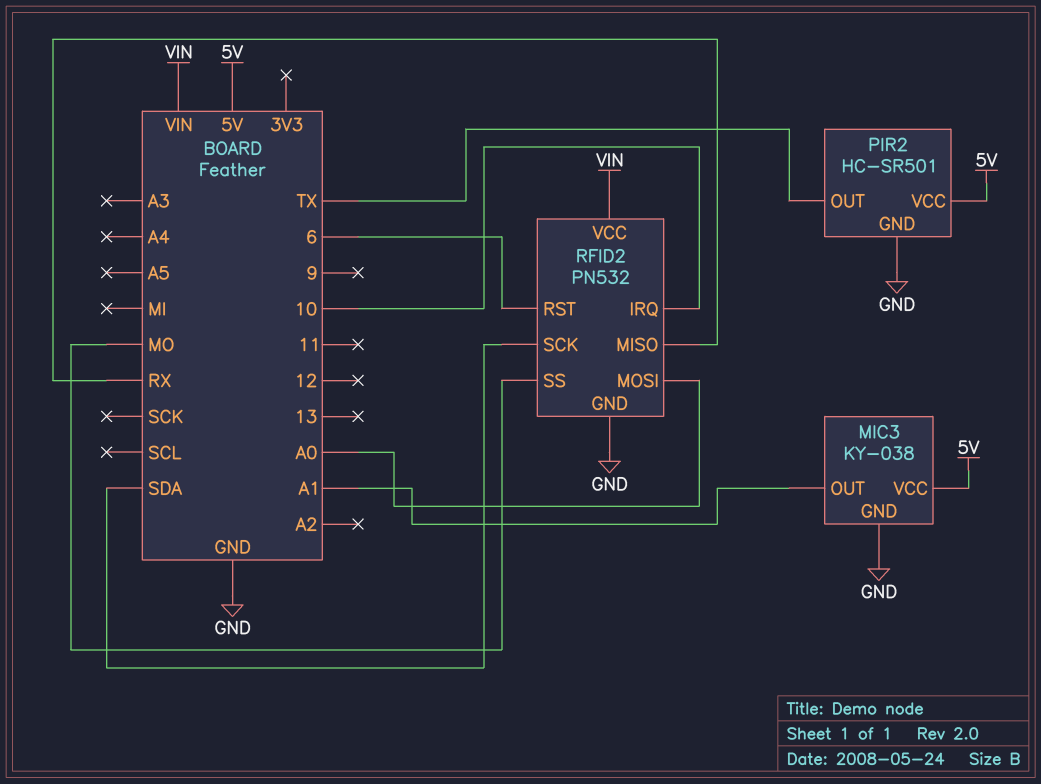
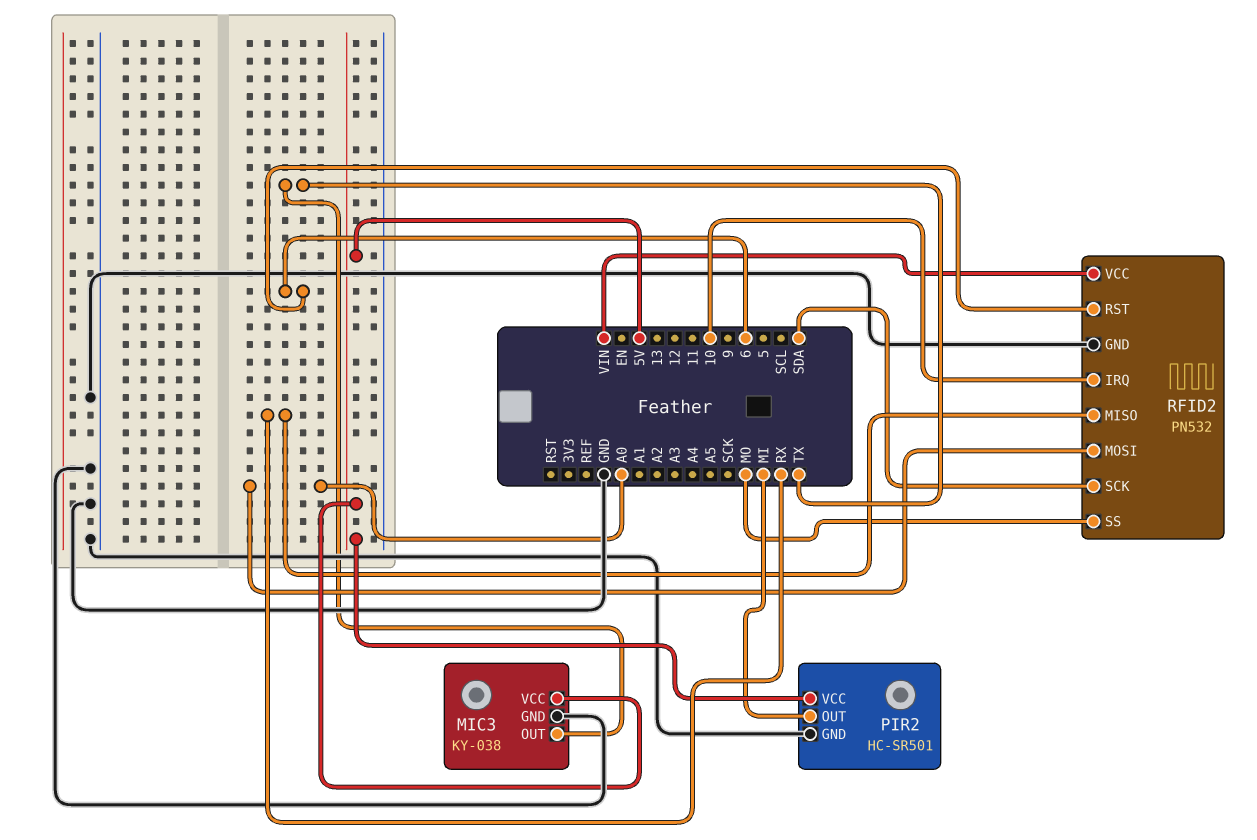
MIC3 pin OUT: A1 -> TX
PIR2 pin OUT: TX -> MI

